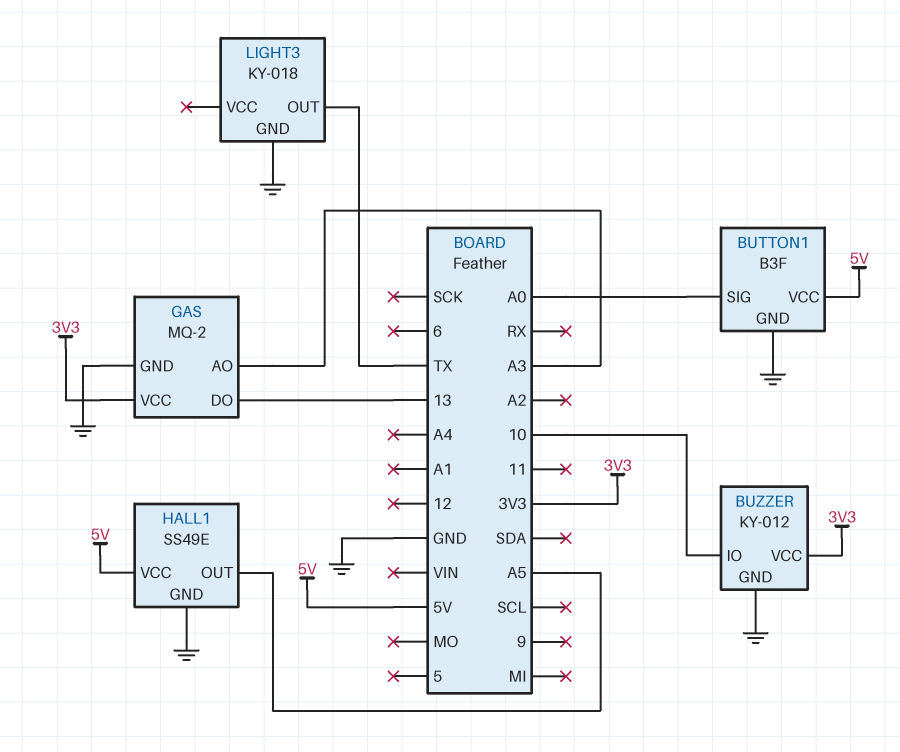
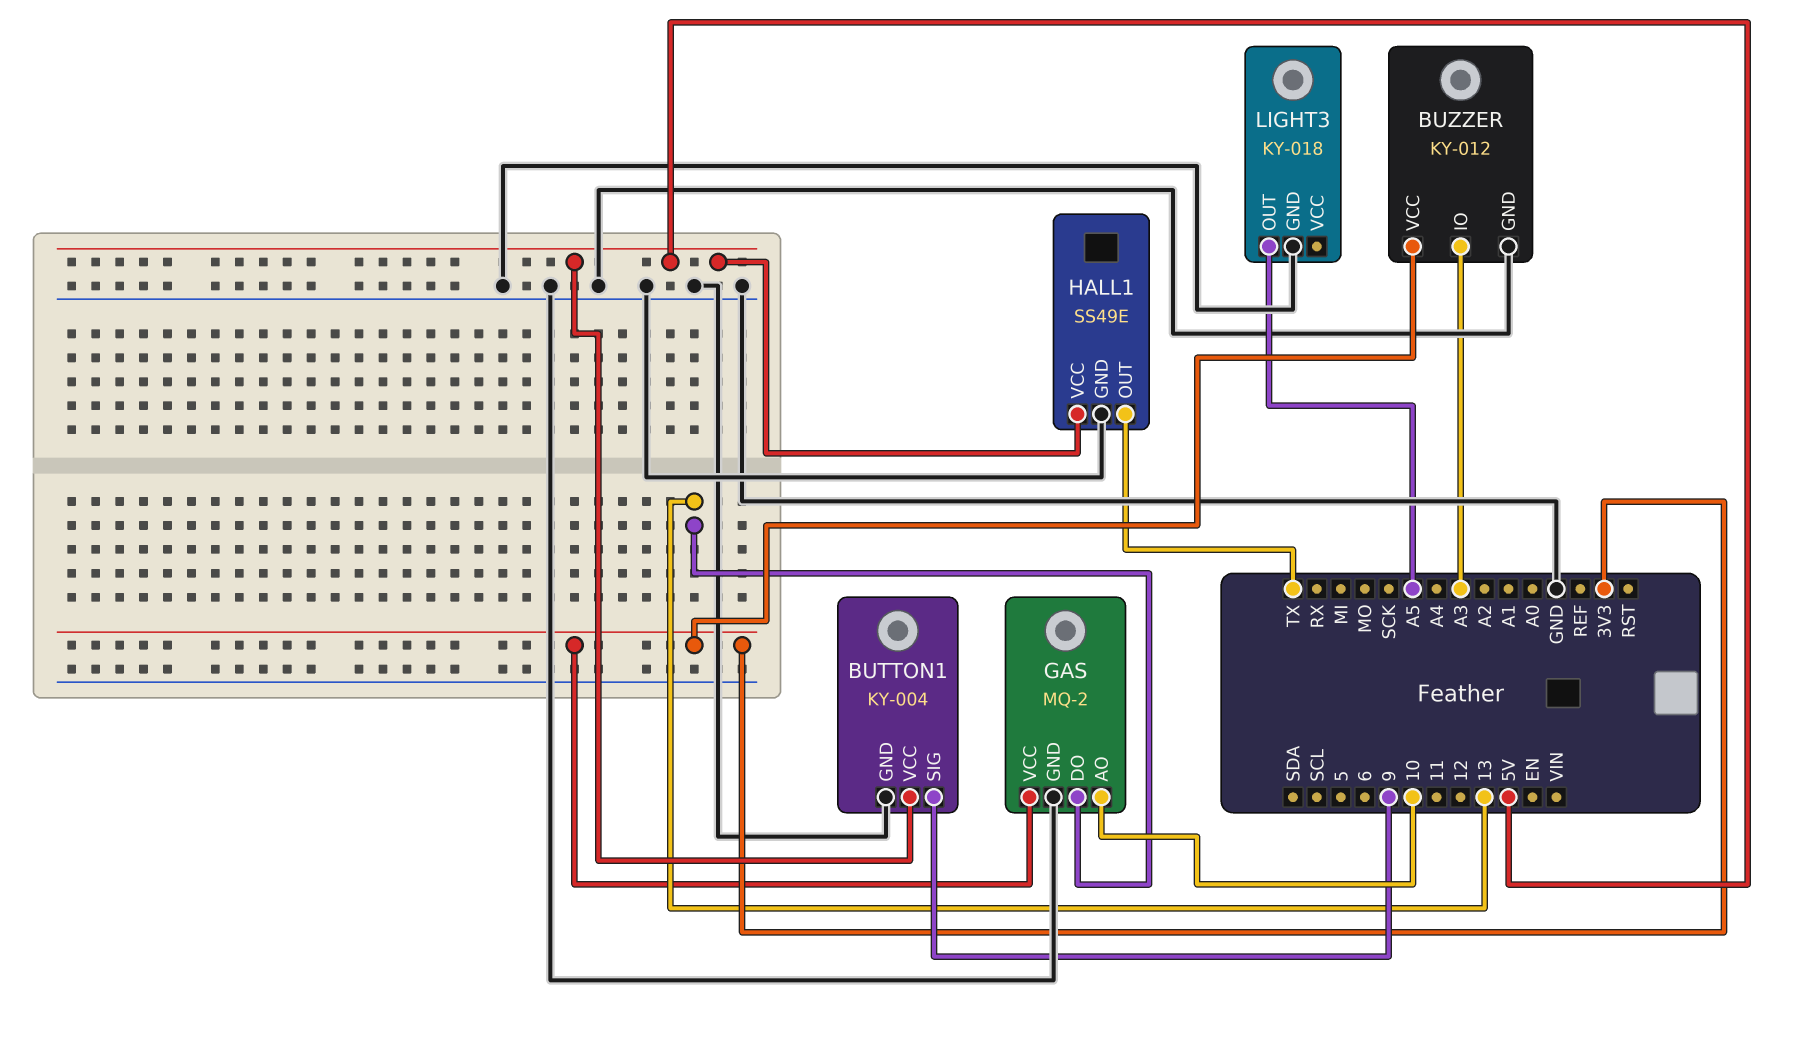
BUTTON1: B3F -> KY-004
BUTTON1 pin SIG: A0 -> 9
BUZZER pin IO: 10 -> A3
GAS pin AO: A3 -> 10
HALL1 pin OUT: A5 -> TX
LIGHT3 pin OUT: TX -> A5

